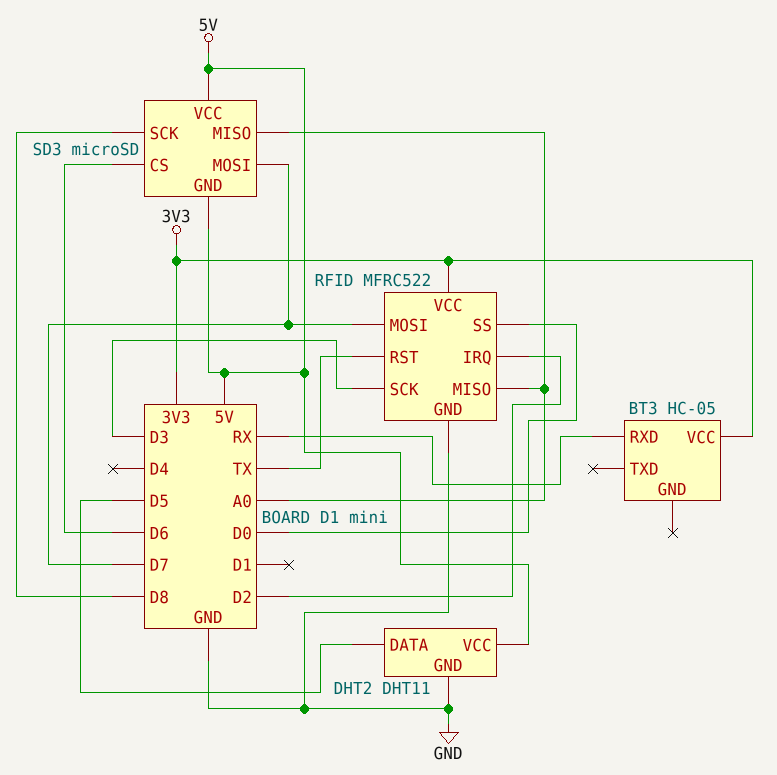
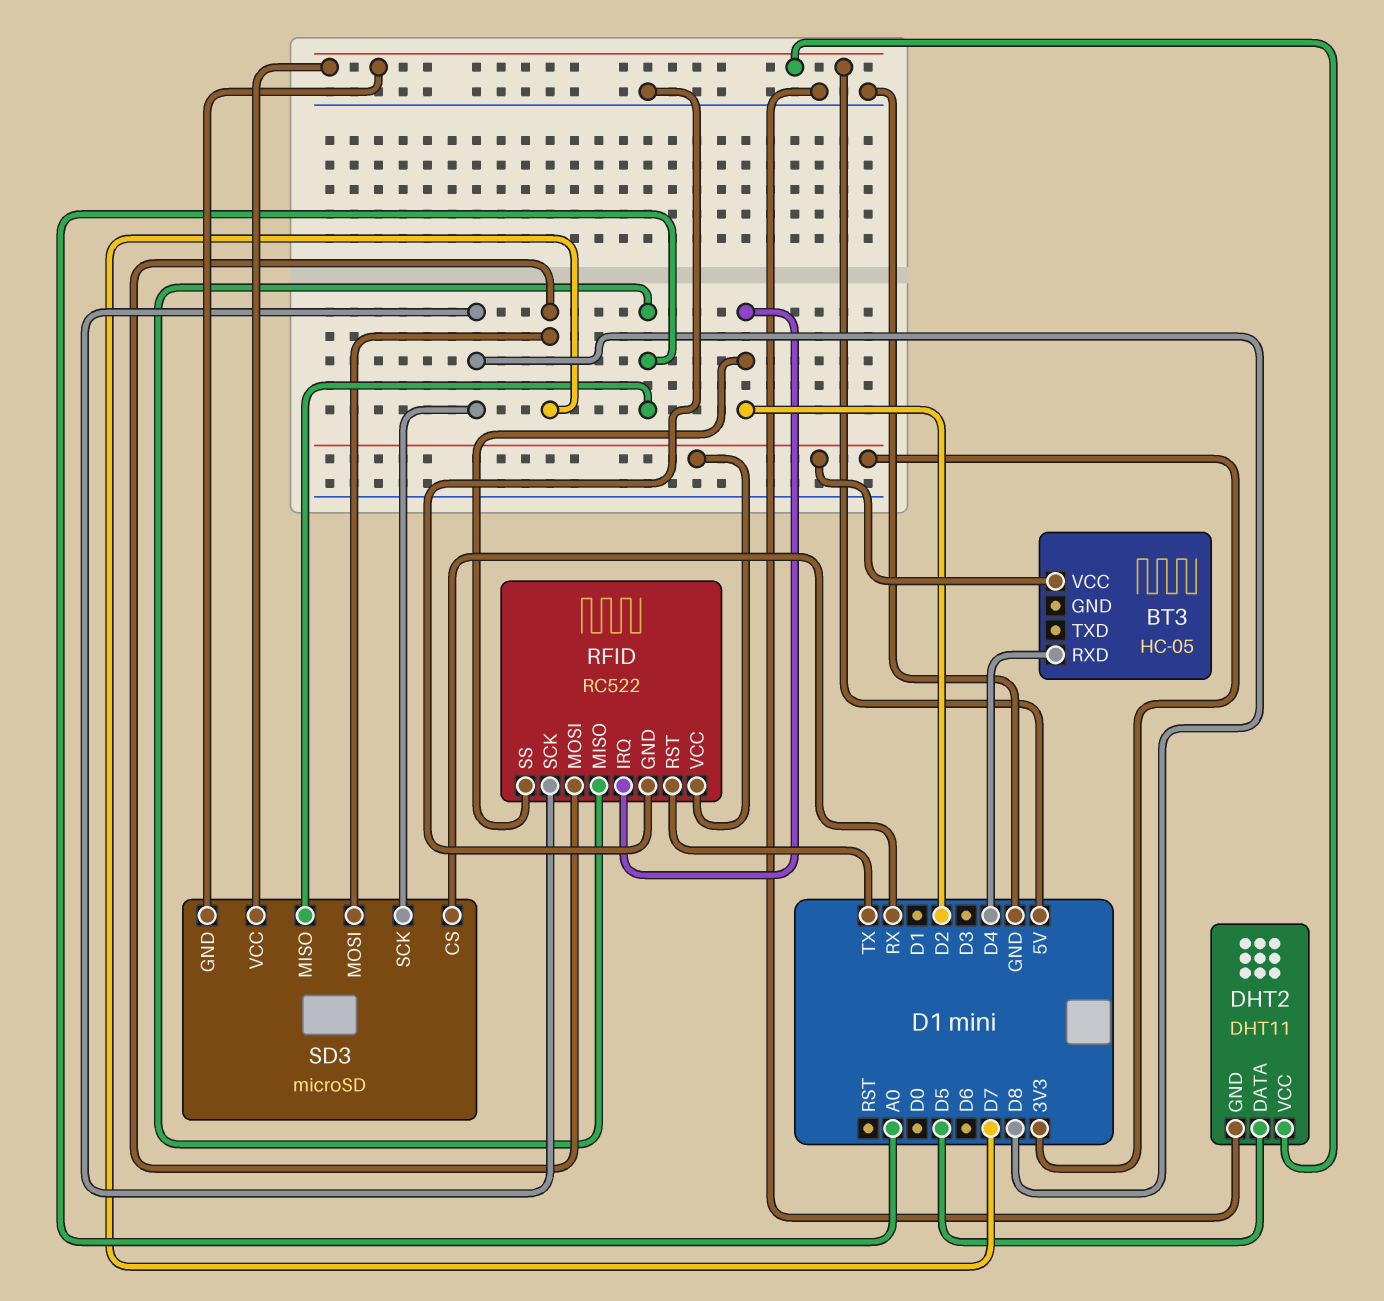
BT3 pin RXD: RX -> D4
RFID: MFRC522 -> RC522
RFID pin SCK: D3 -> D8
RFID pin SS: D0 -> D2
SD3 pin CS: D6 -> RX

